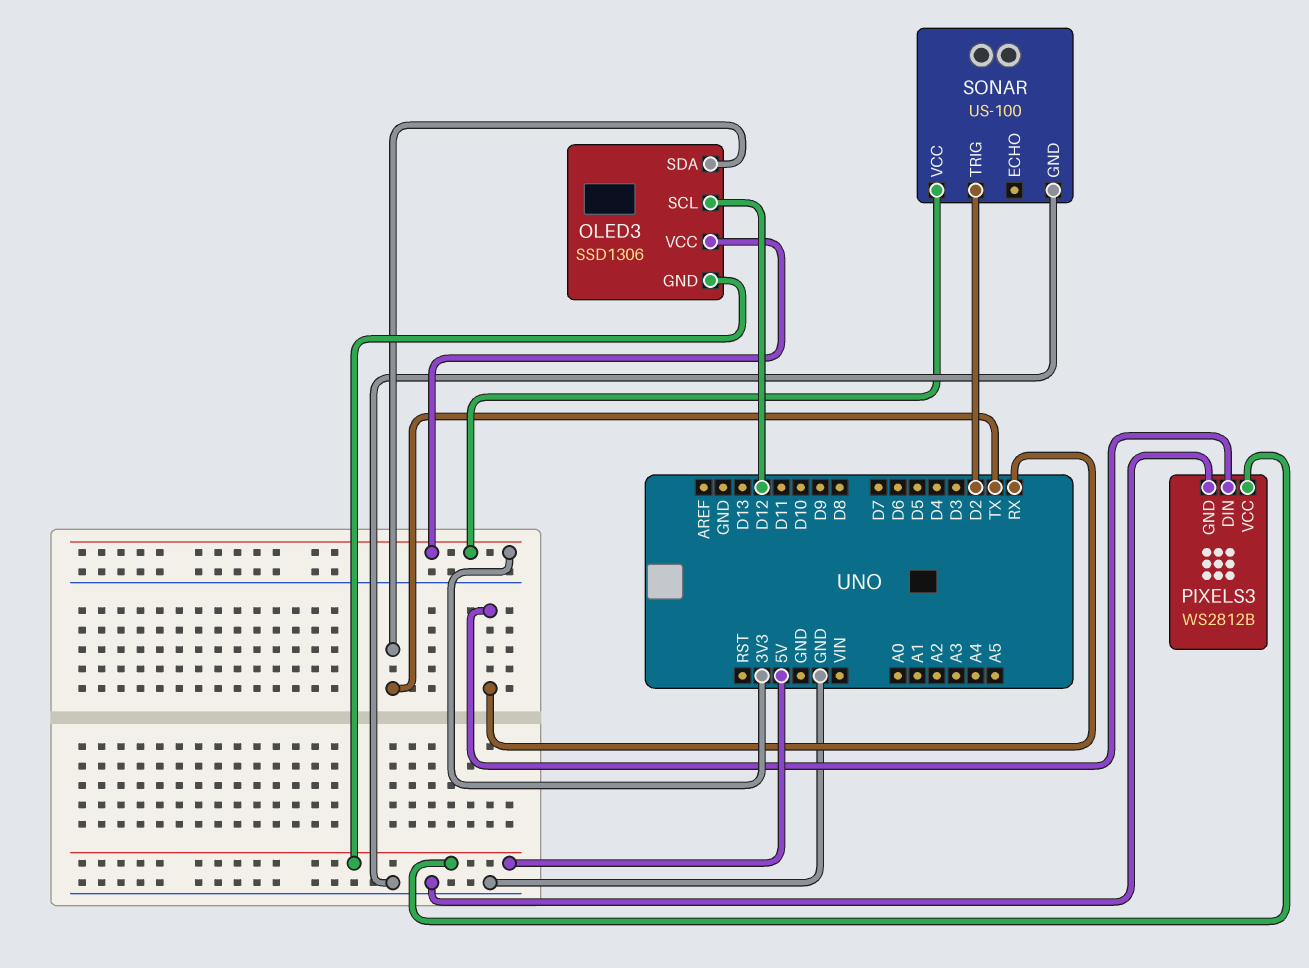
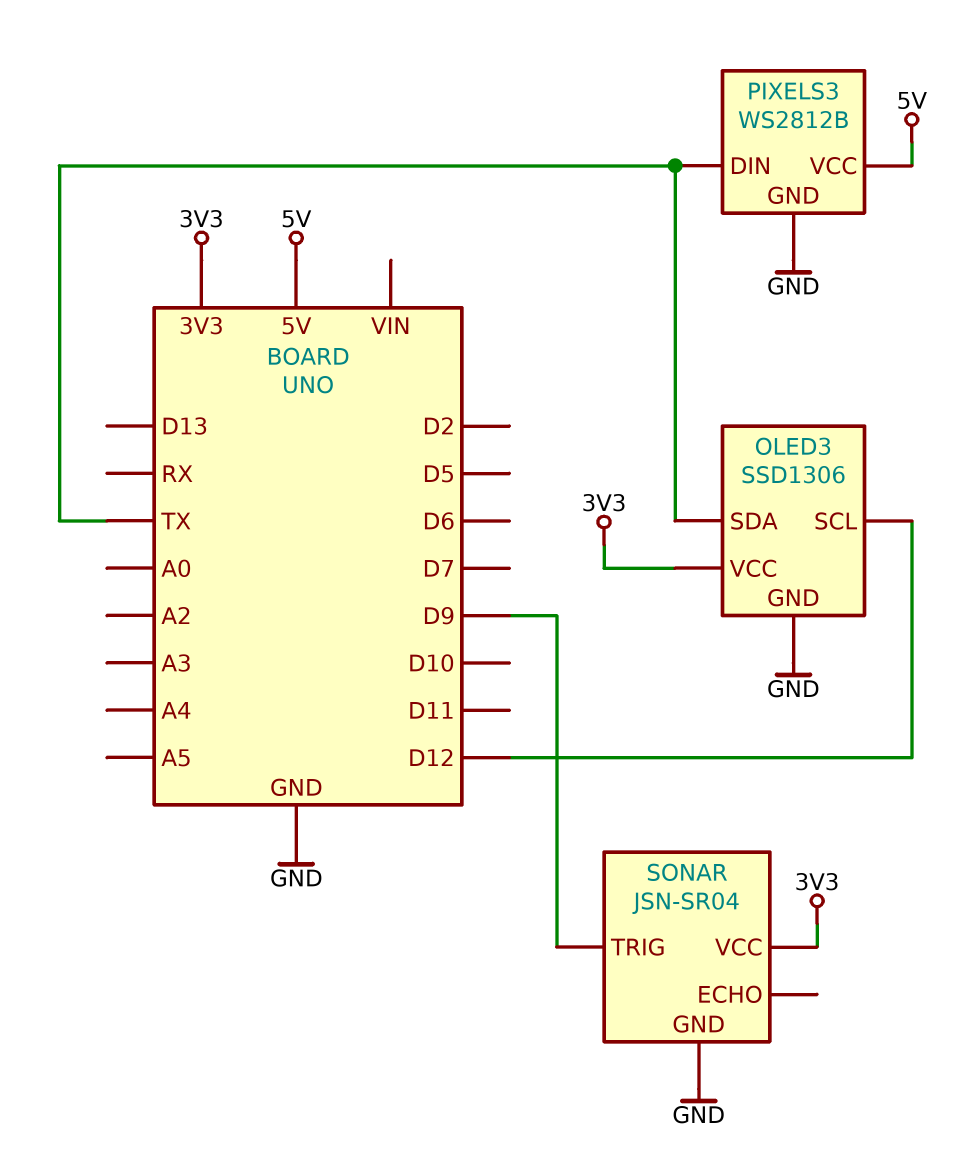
OLED3 pin GND: 5V -> GND
PIXELS3 pin DIN: RX -> TX
SONAR: US-100 -> JSN-SR04
SONAR pin TRIG: D2 -> D9

